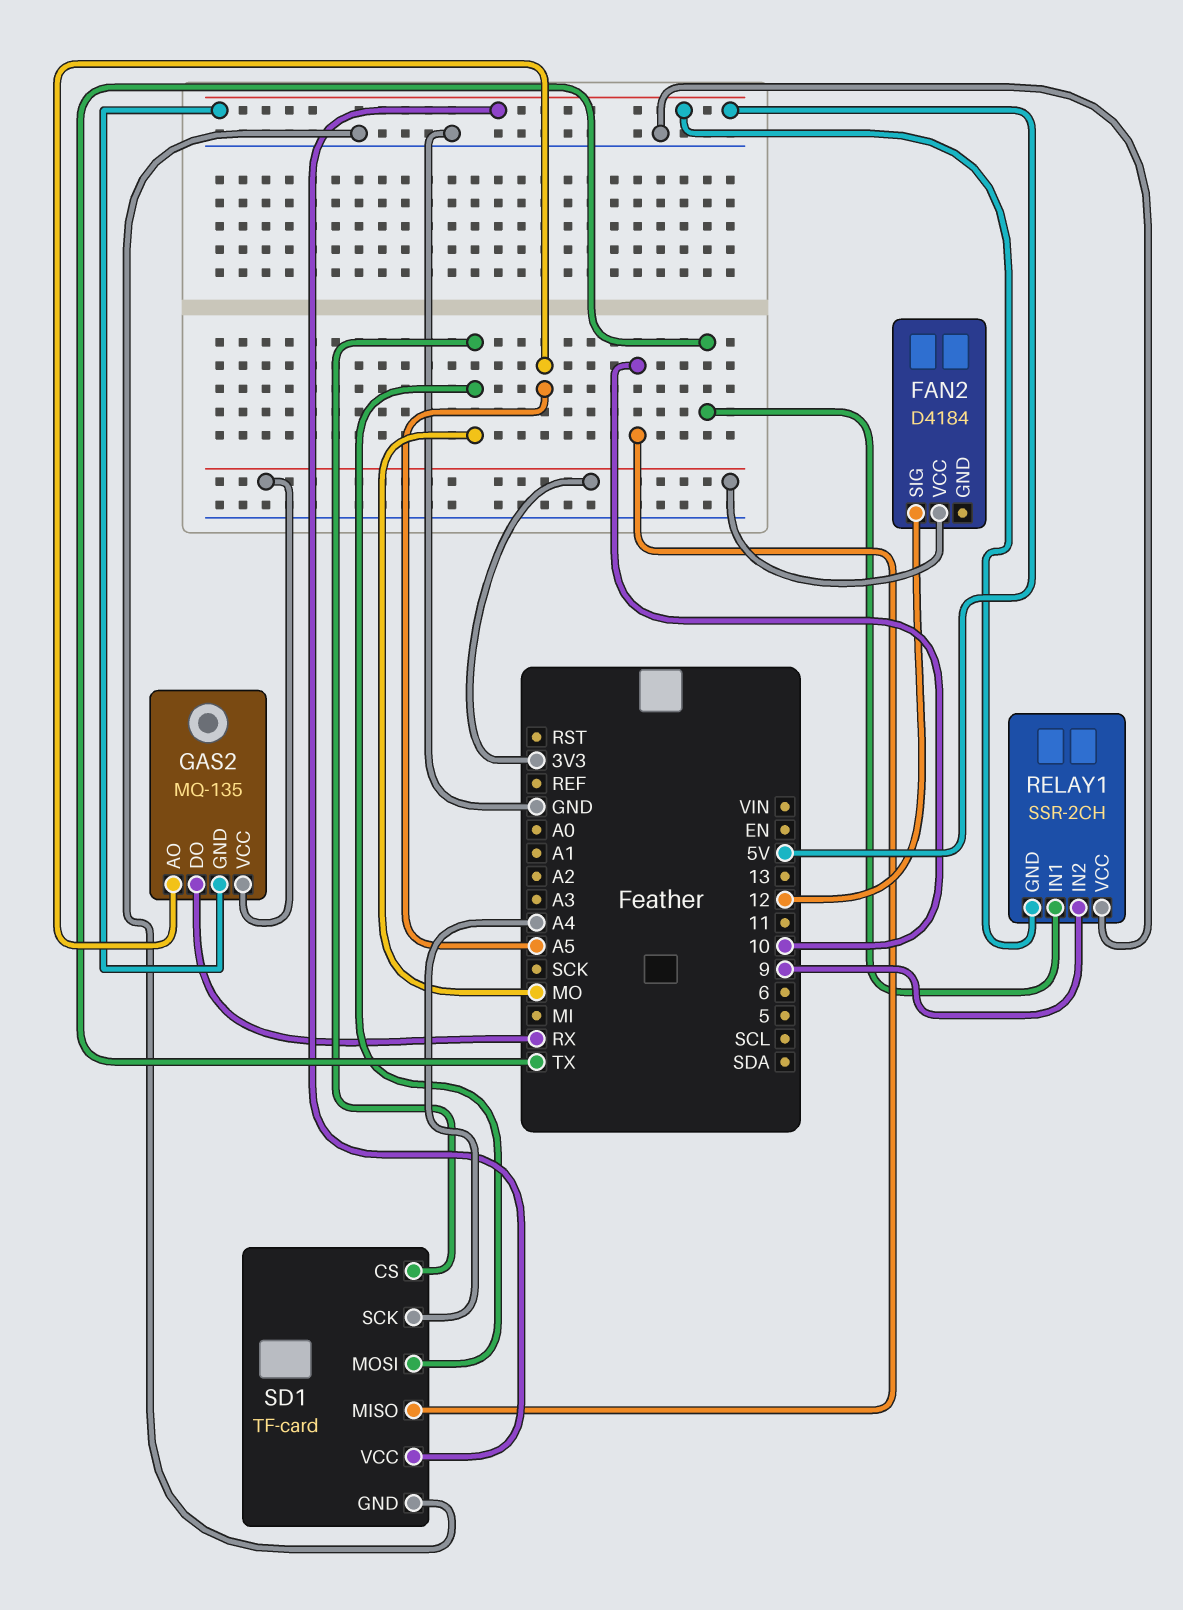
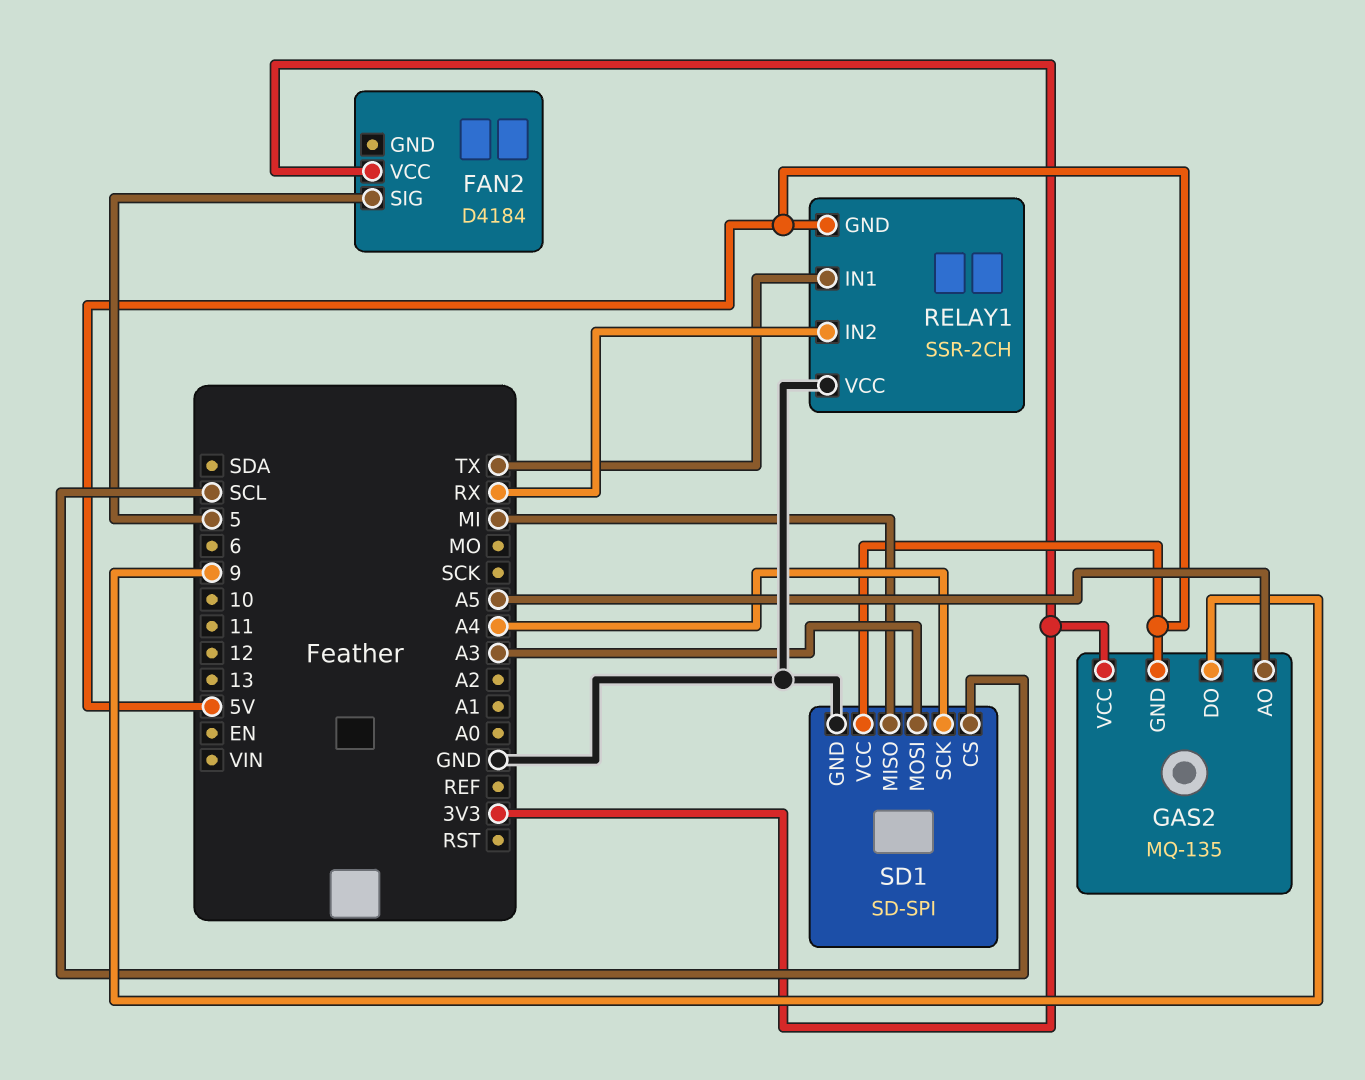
FAN2 pin SIG: 12 -> 5
GAS2 pin DO: RX -> 9
RELAY1 pin IN2: 9 -> RX
SD1: TF-card -> SD-SPI
SD1 pin CS: MO -> SCL
SD1 pin MISO: 10 -> MI
SD1 pin MOSI: MO -> A3

